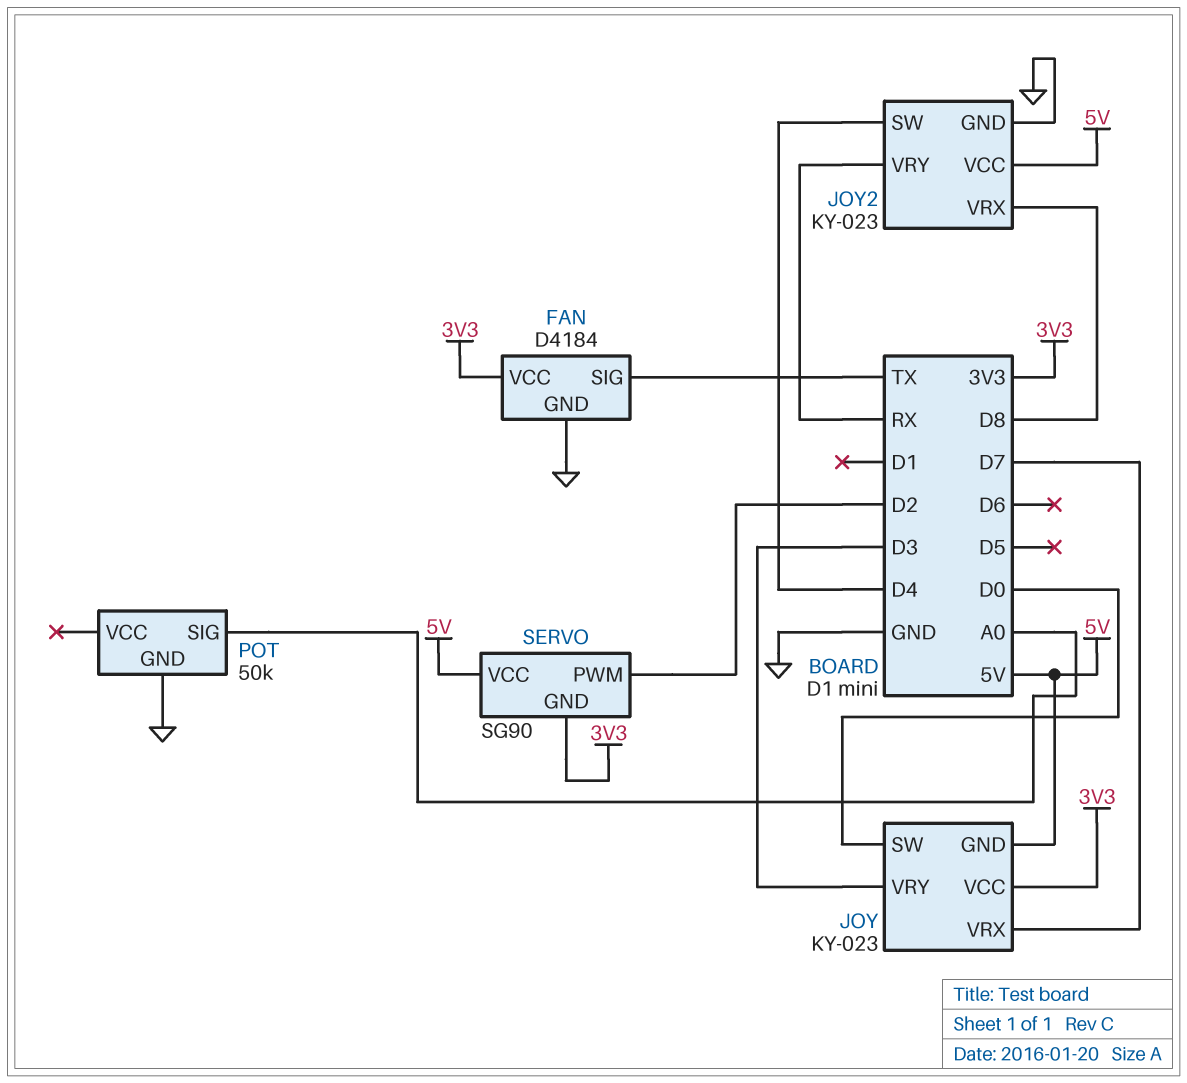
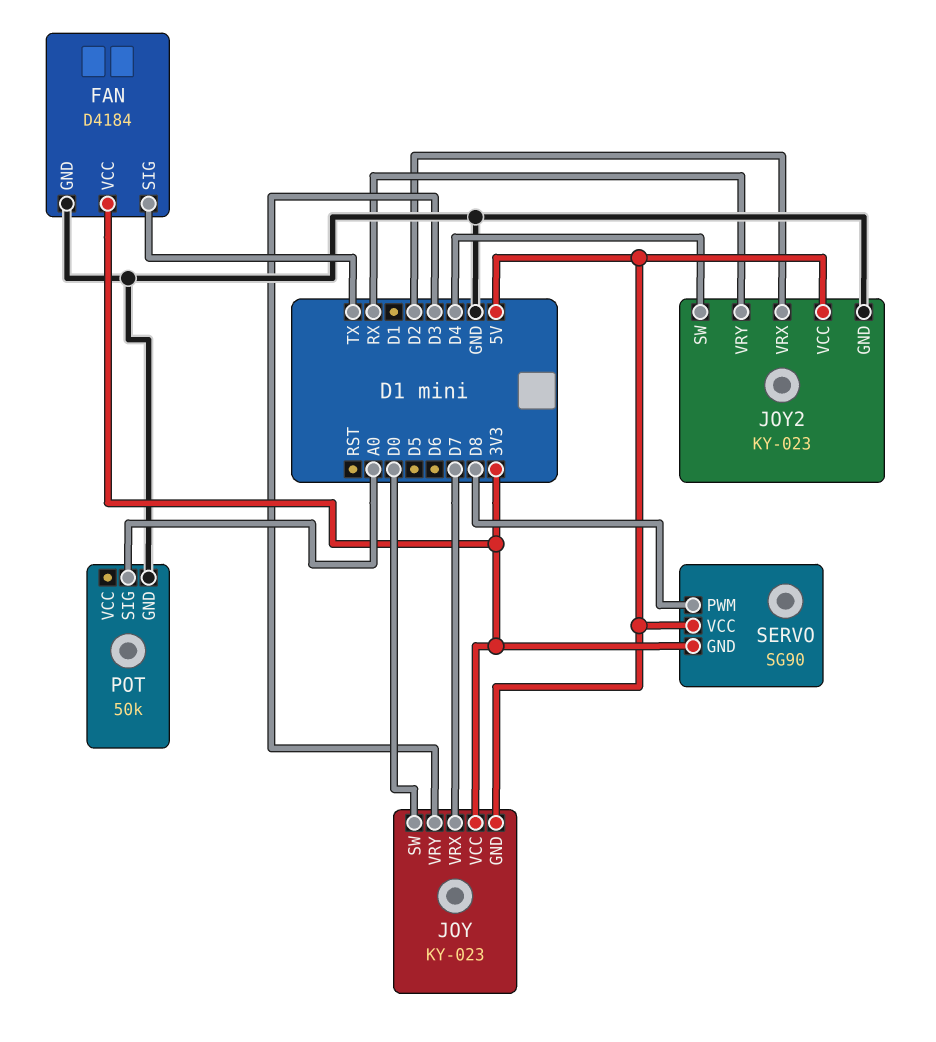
JOY2 pin VRX: D8 -> D2
SERVO pin PWM: D2 -> D8

